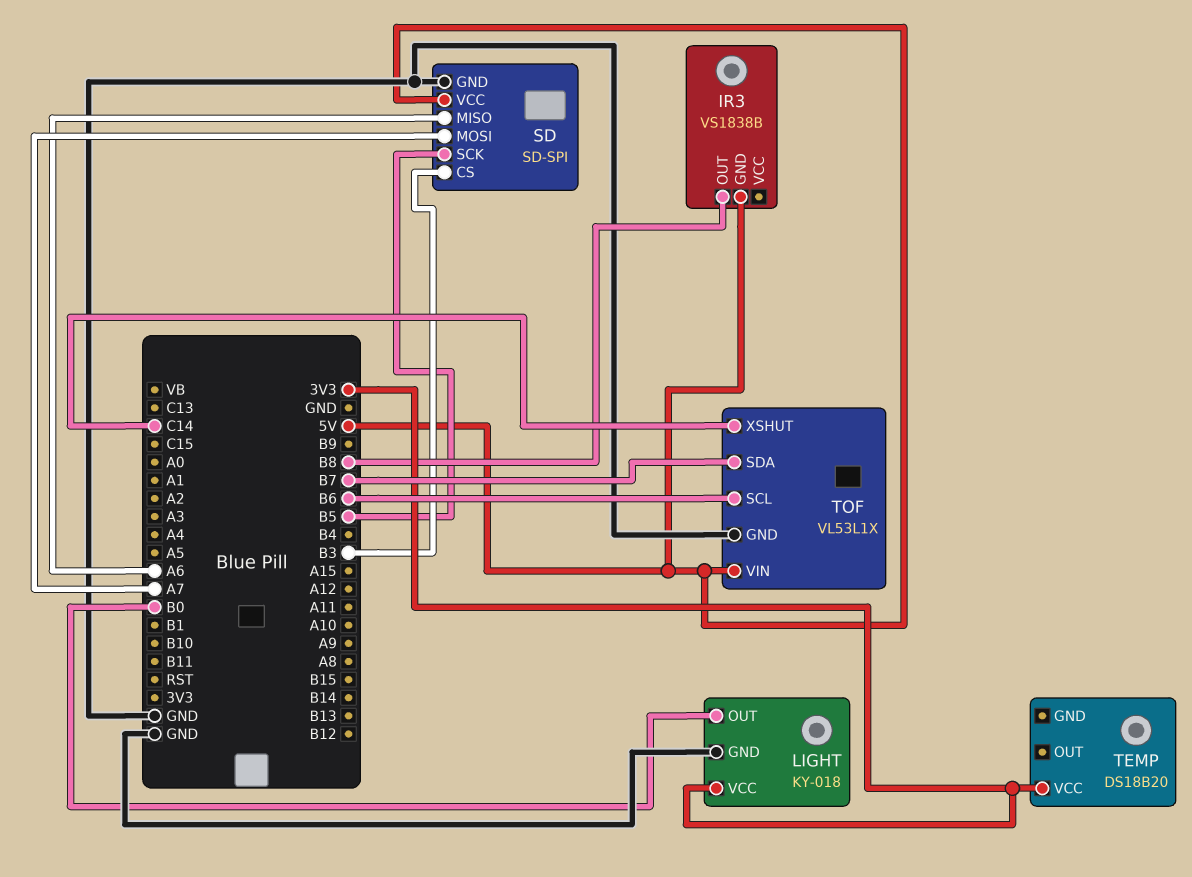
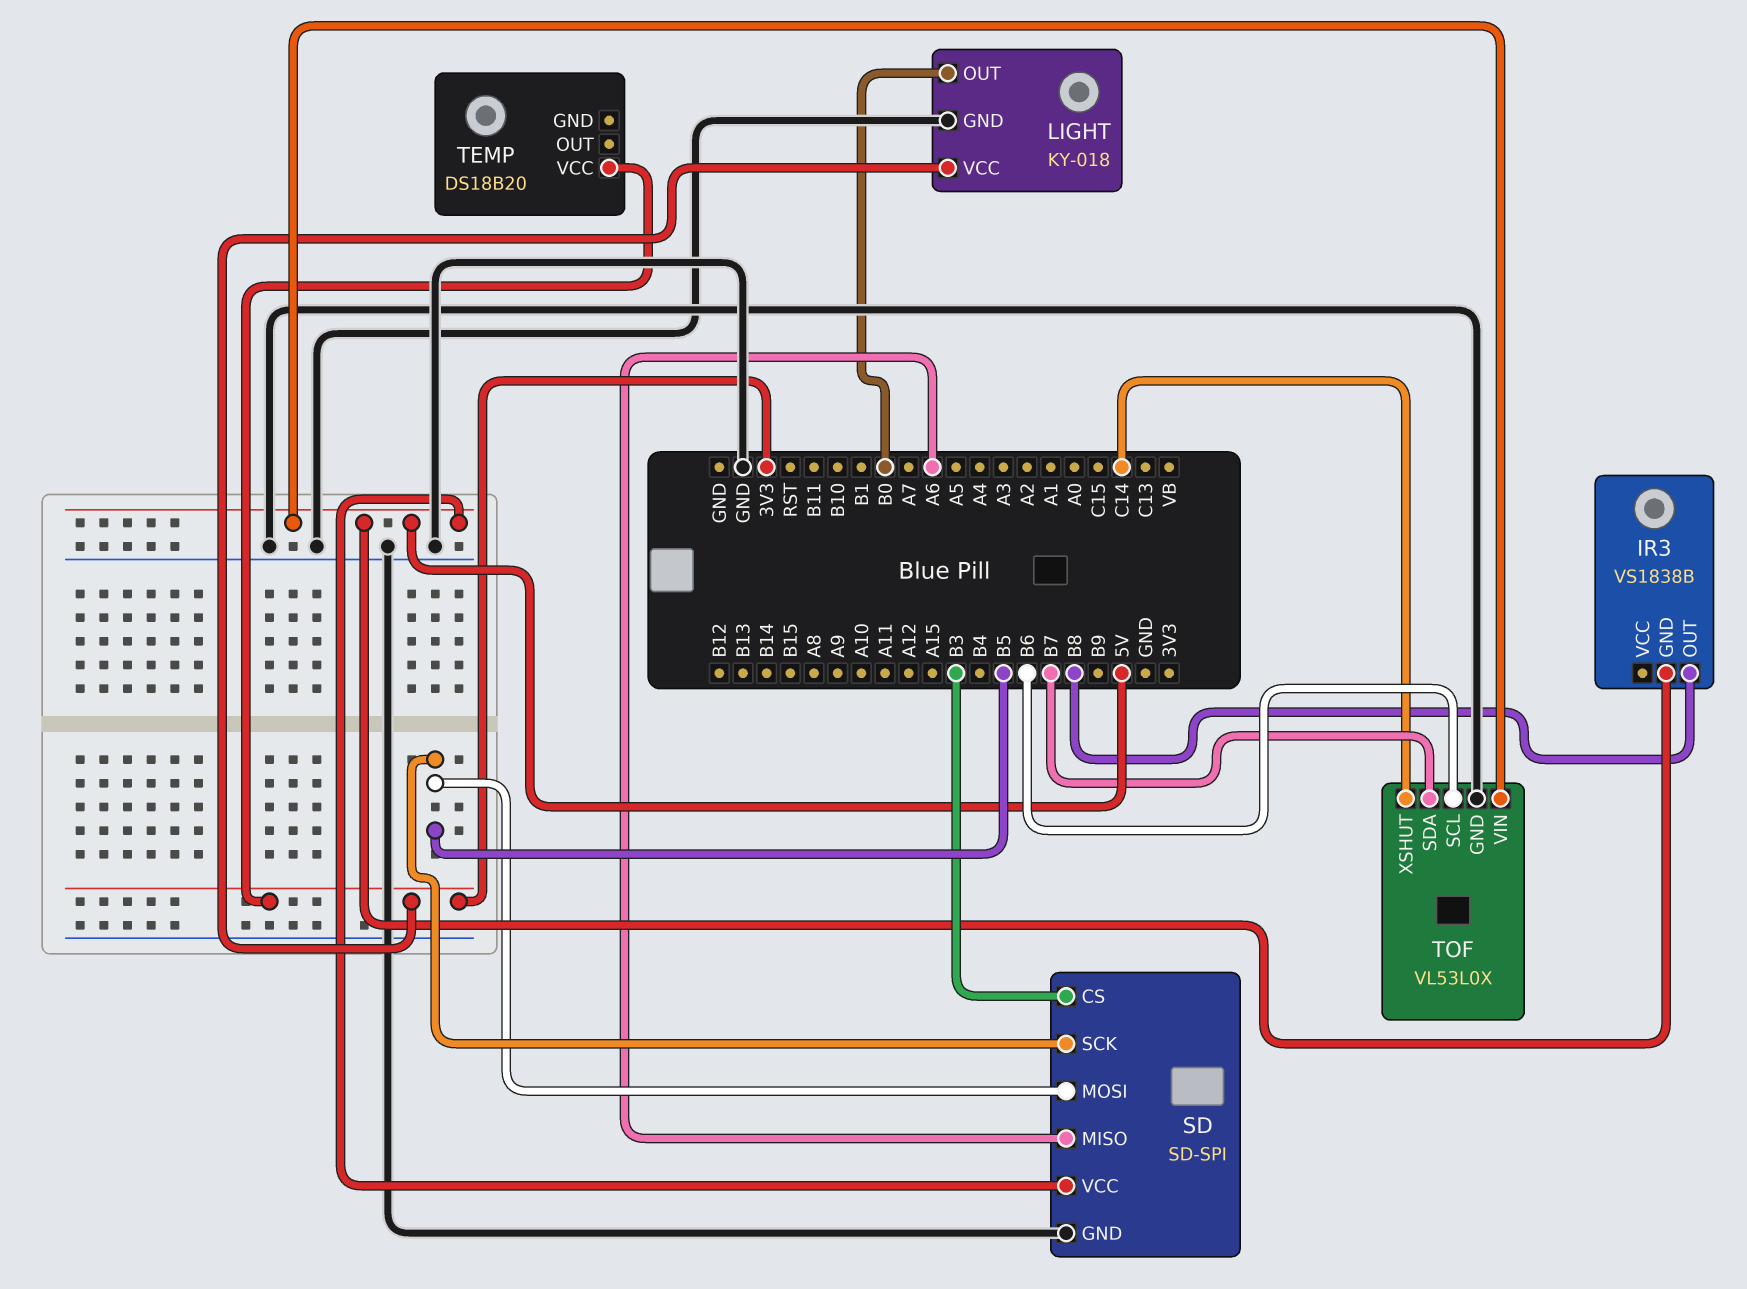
SD pin MOSI: A7 -> B5
TOF: VL53L1X -> VL53L0X

